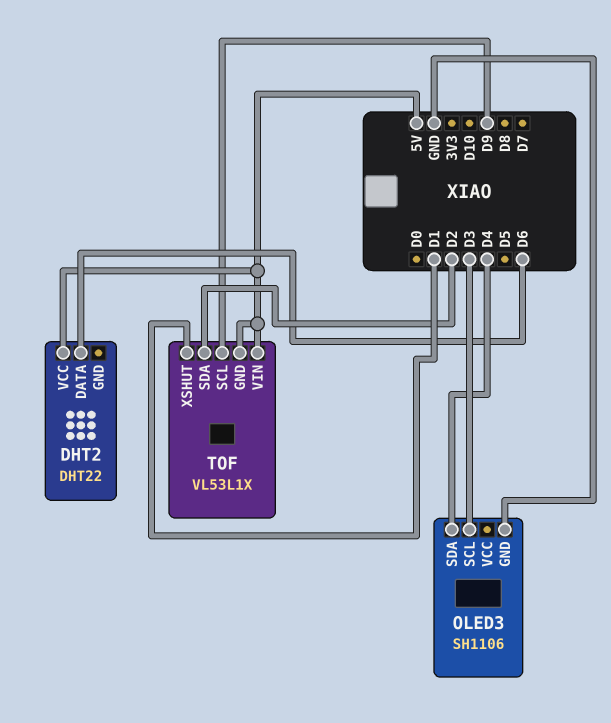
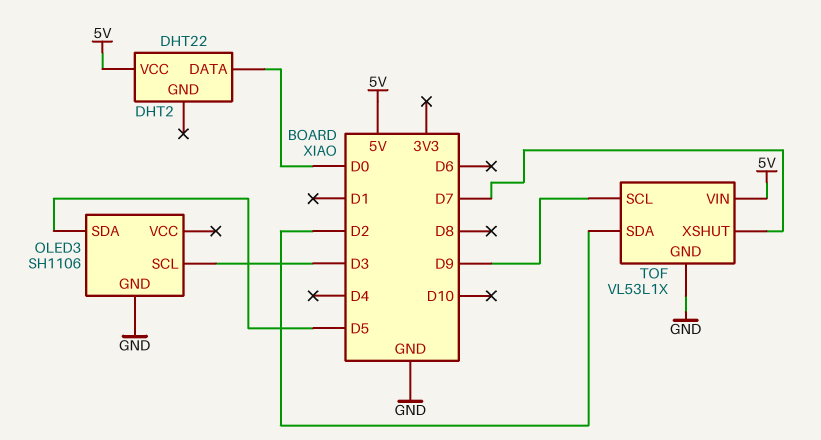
DHT2 pin DATA: D6 -> D0
OLED3 pin SDA: D4 -> D5
TOF pin GND: 5V -> GND
TOF pin XSHUT: D1 -> D7

